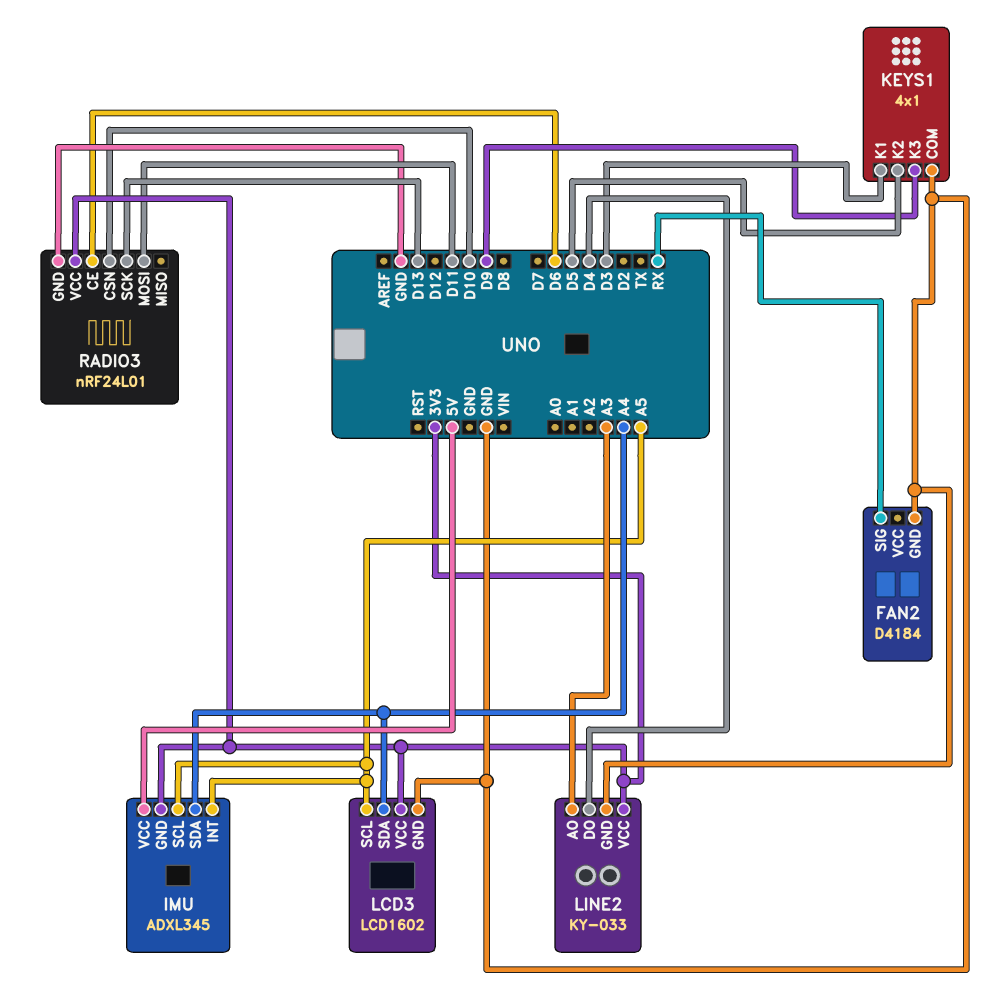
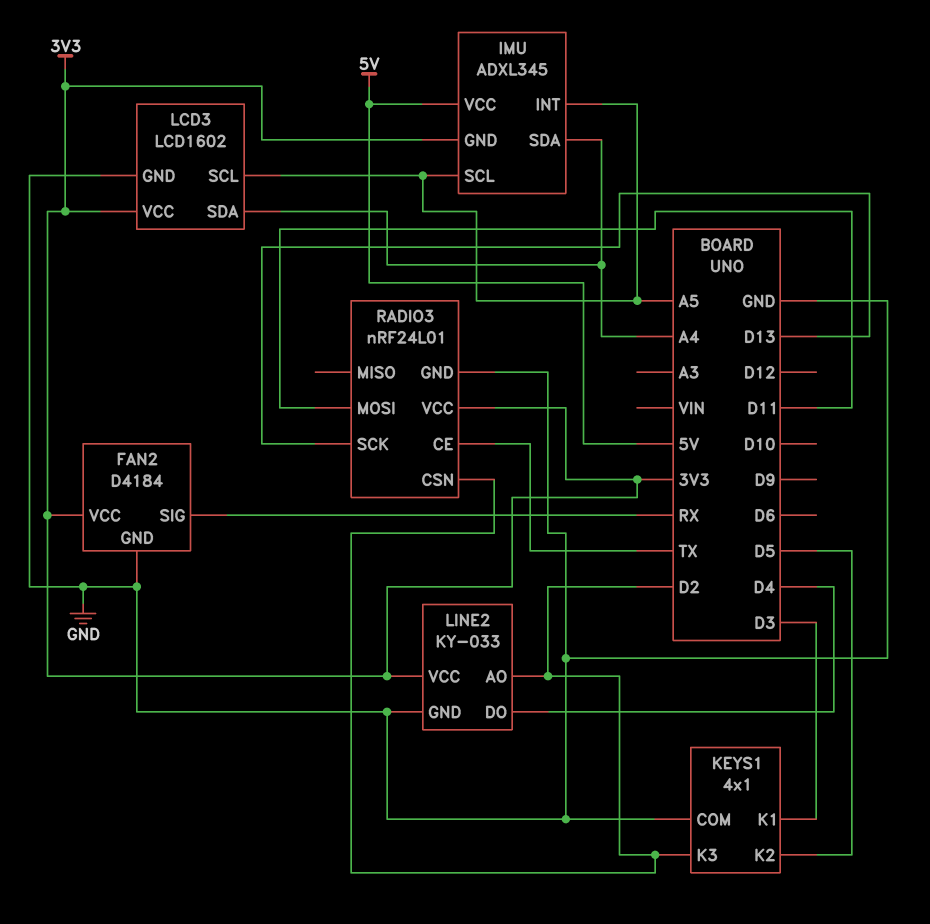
FAN2 pin VCC: none -> 3V3
KEYS1 pin K3: D9 -> D2
LINE2 pin AO: A3 -> D2
RADIO3 pin CE: D6 -> TX
RADIO3 pin CSN: D10 -> D2

